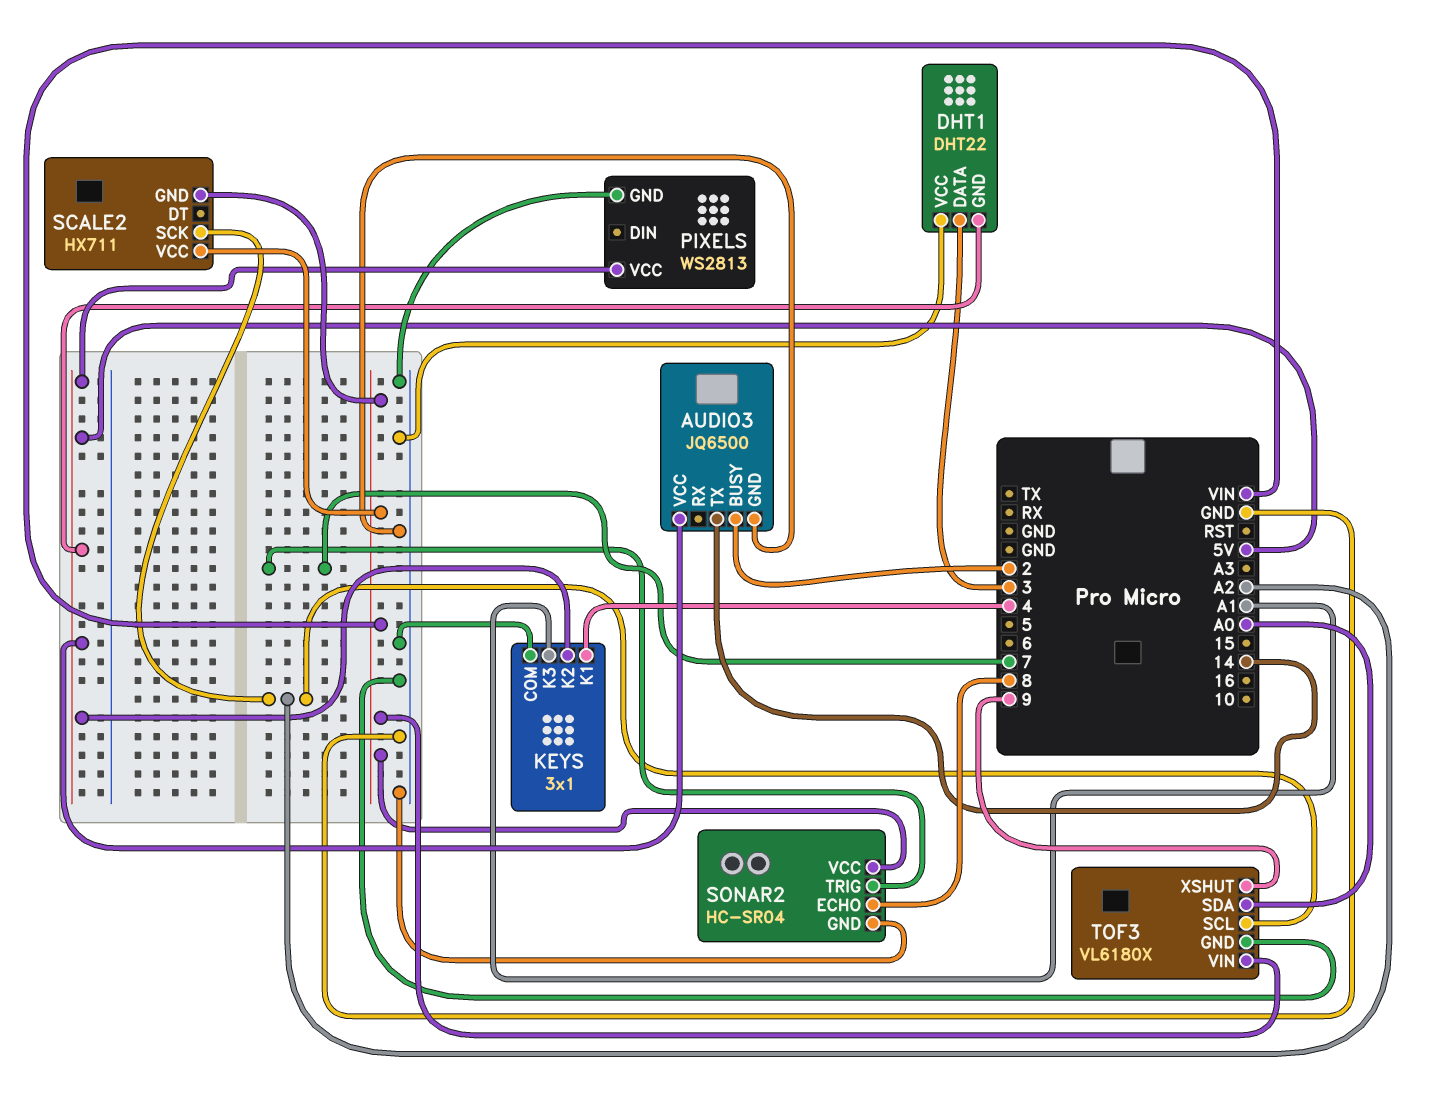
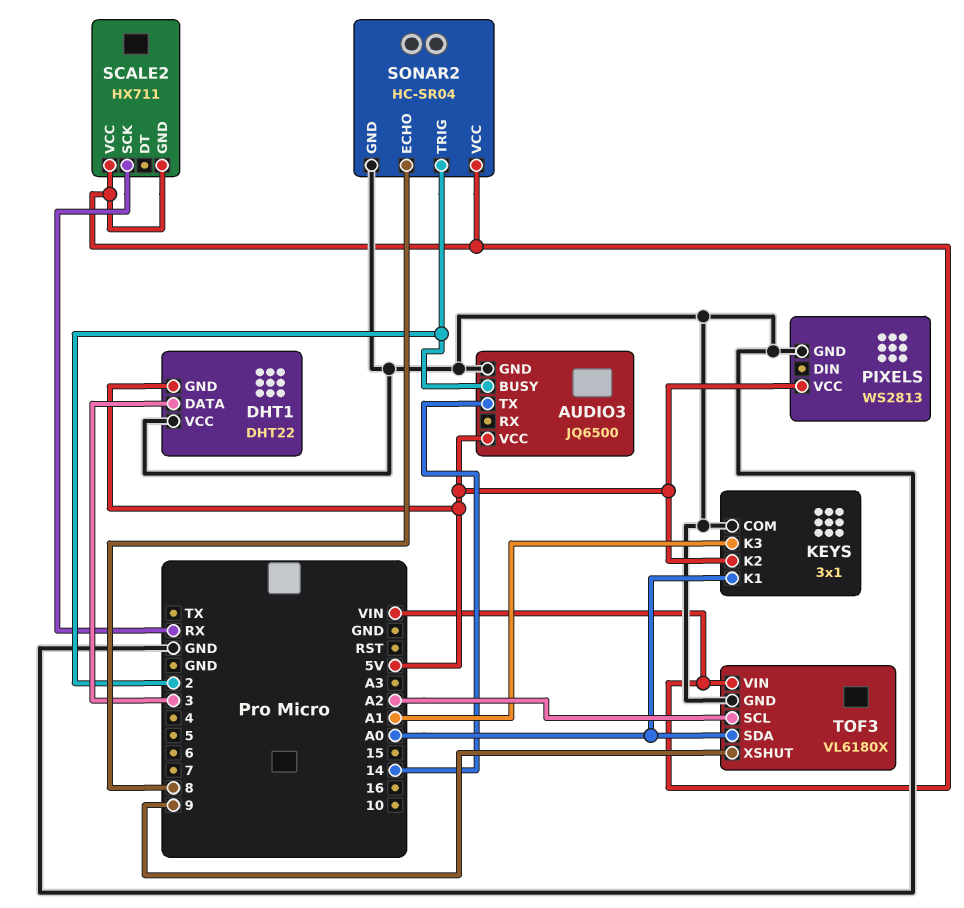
KEYS pin K1: 4 -> A0
SCALE2 pin SCK: A2 -> RX
SONAR2 pin TRIG: 7 -> 2

